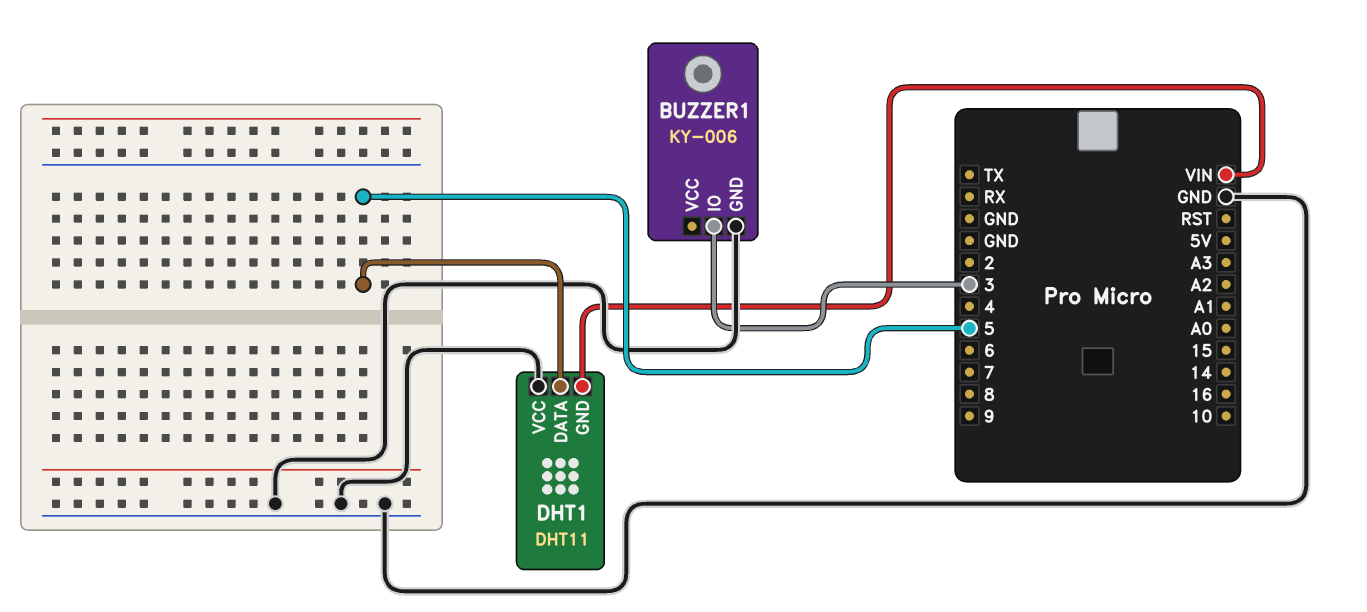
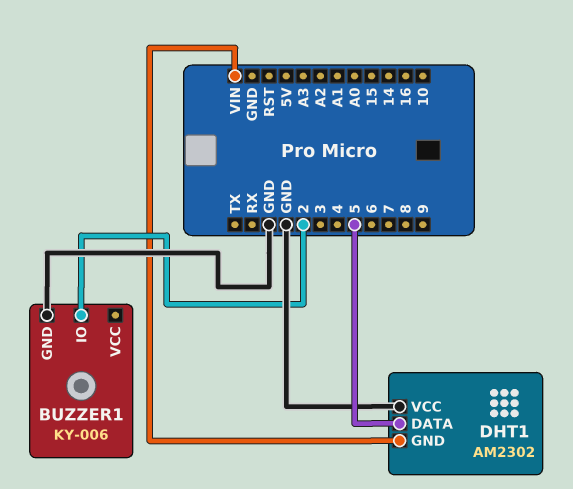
BUZZER1 pin IO: 3 -> 2
DHT1: DHT11 -> AM2302

